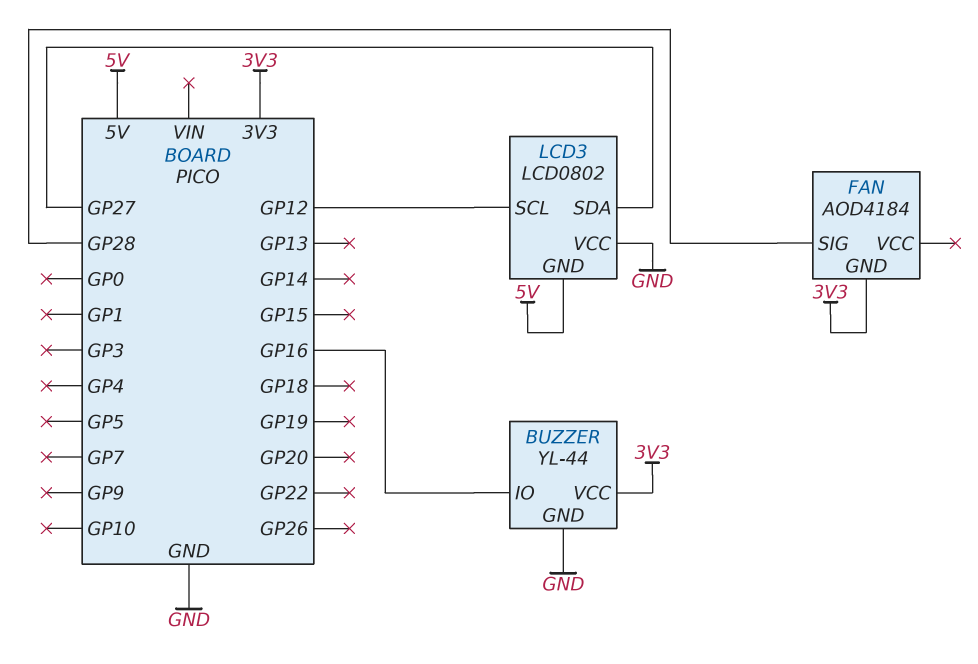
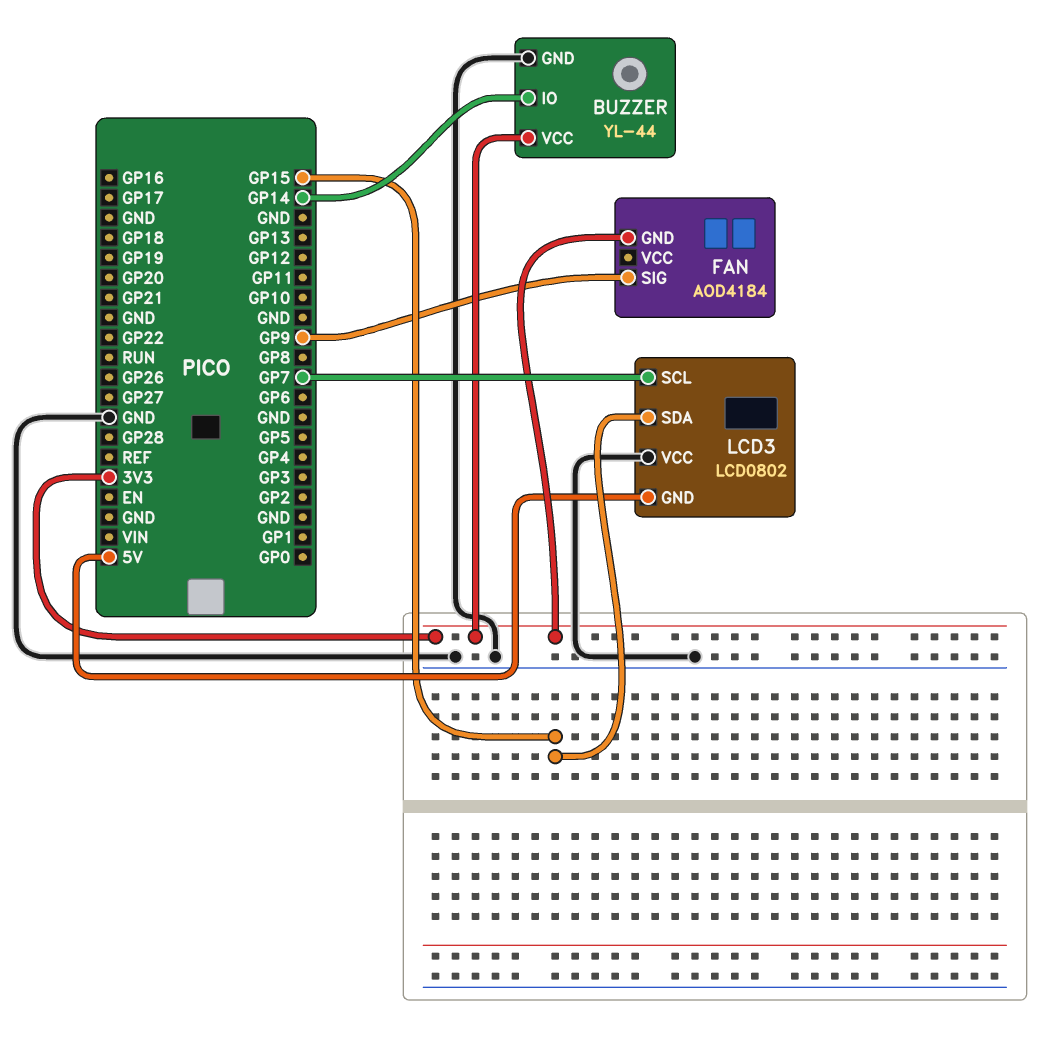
BUZZER pin IO: GP16 -> GP14
FAN pin SIG: GP28 -> GP9
LCD3 pin SCL: GP12 -> GP7
LCD3 pin SDA: GP27 -> GP15

